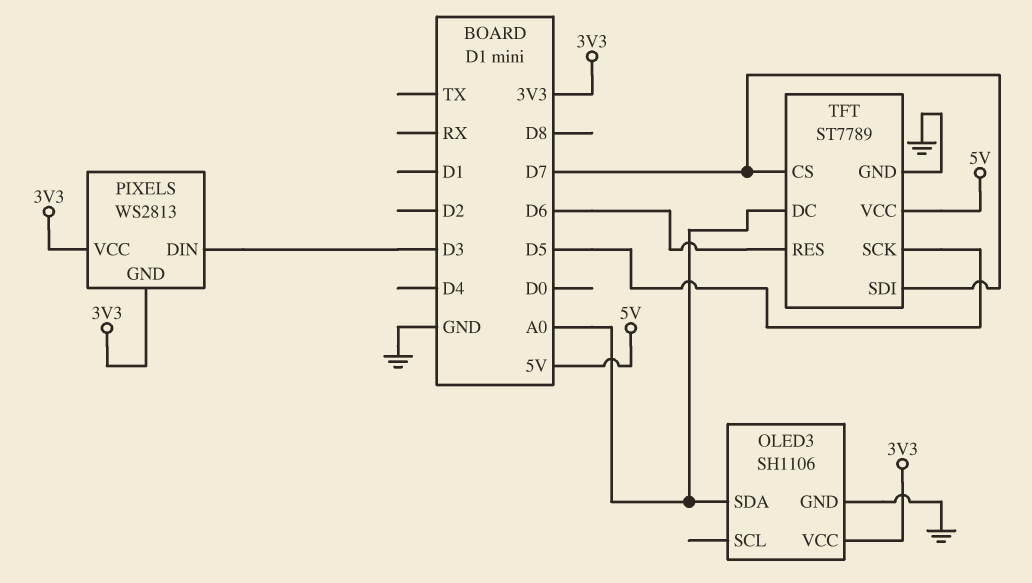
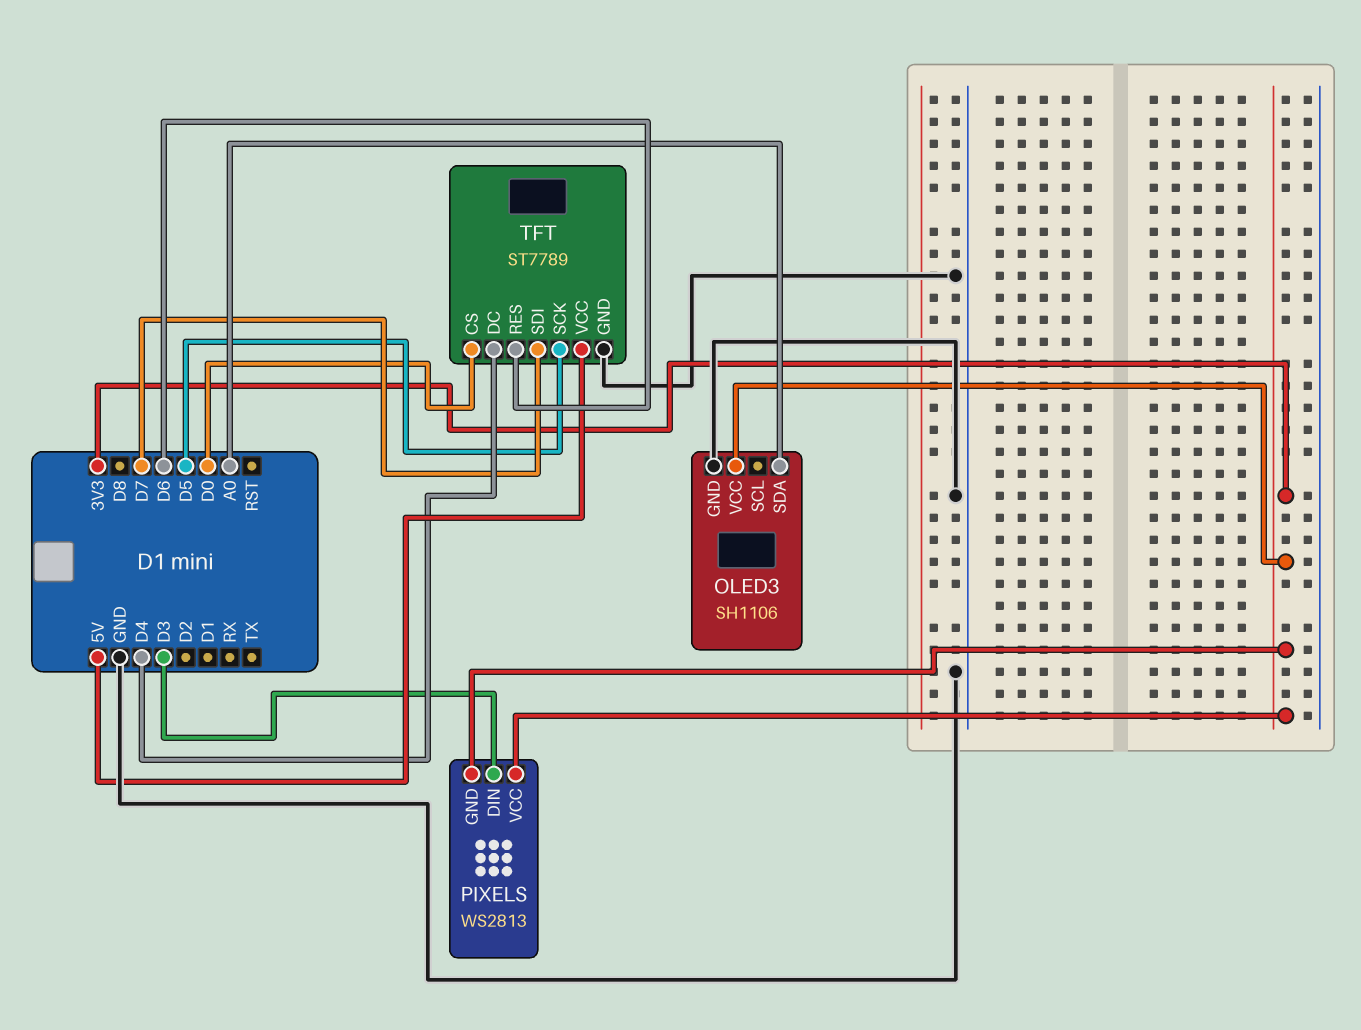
TFT pin CS: D7 -> D0
TFT pin DC: A0 -> D4

